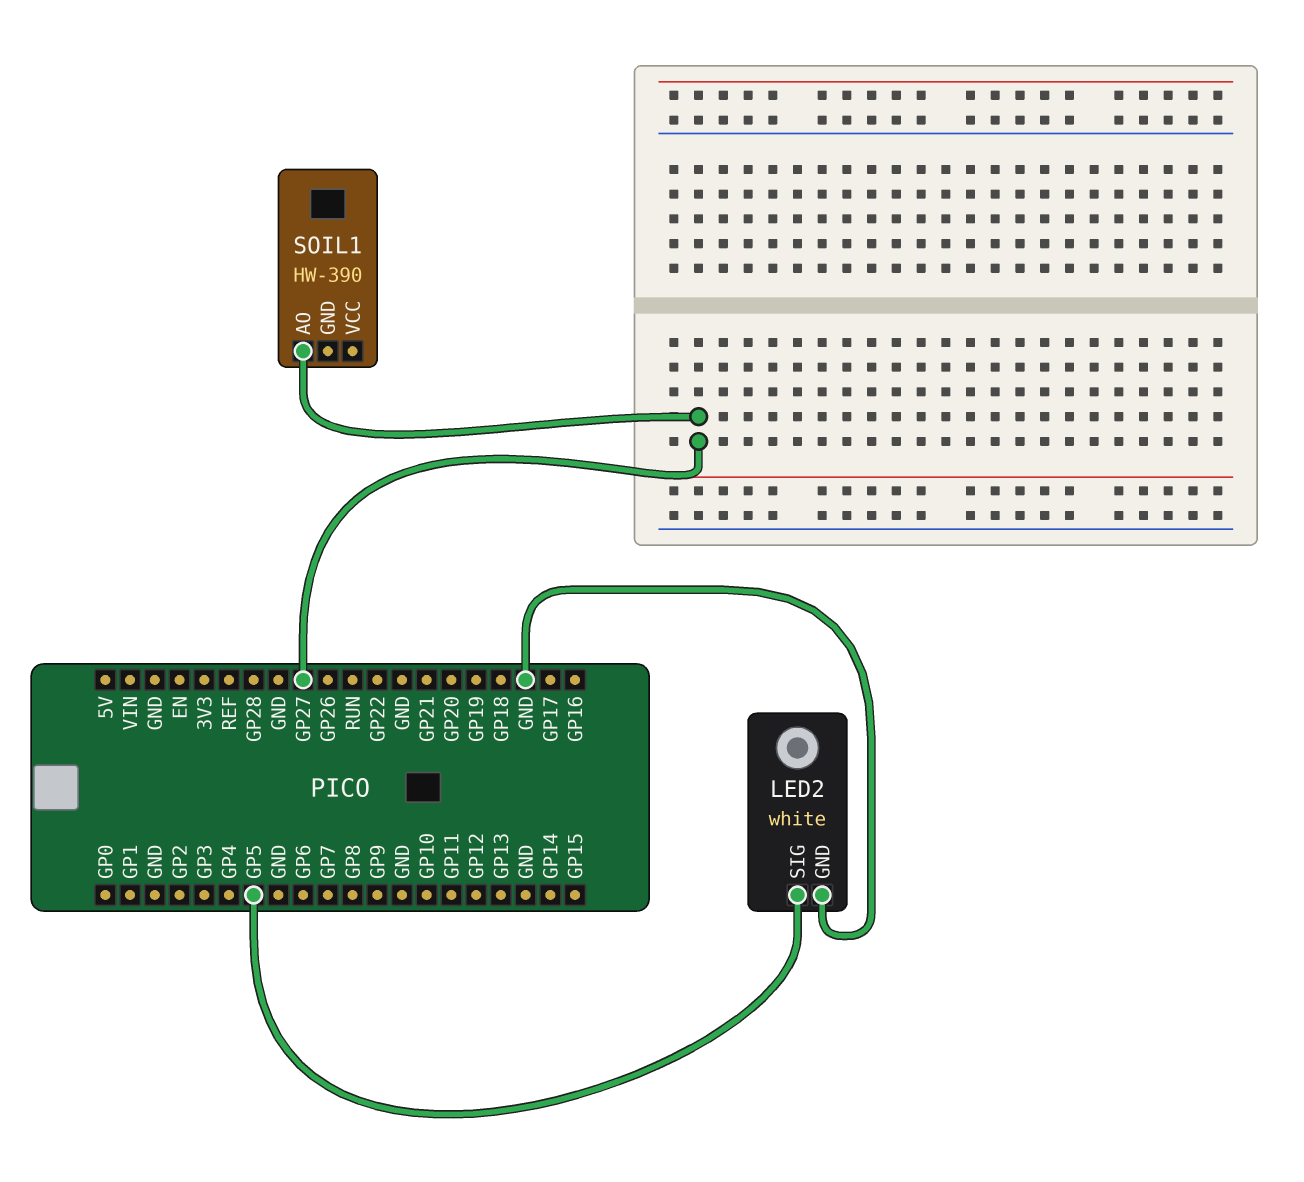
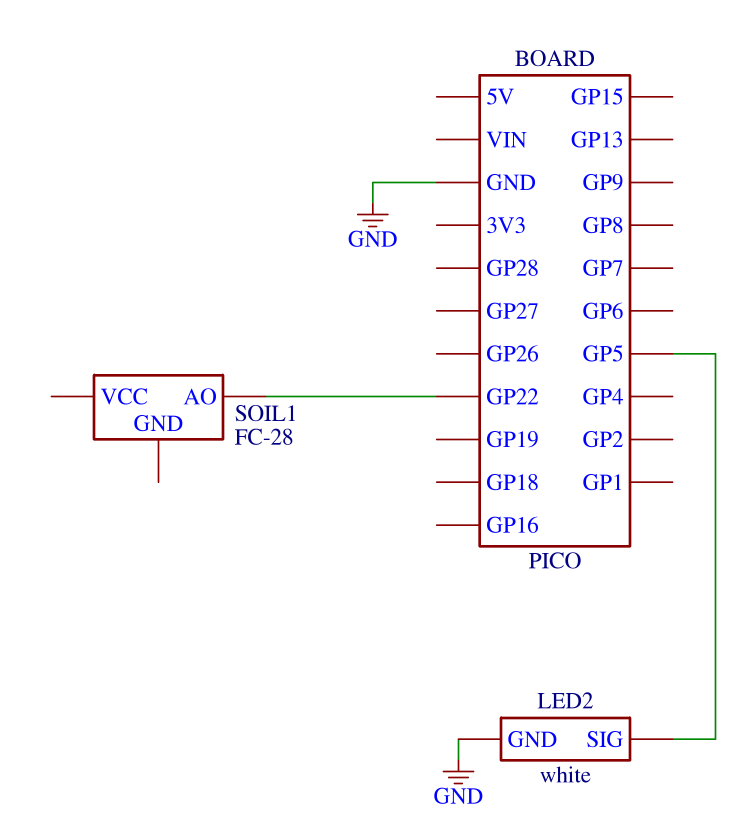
SOIL1: HW-390 -> FC-28
SOIL1 pin AO: GP27 -> GP22

